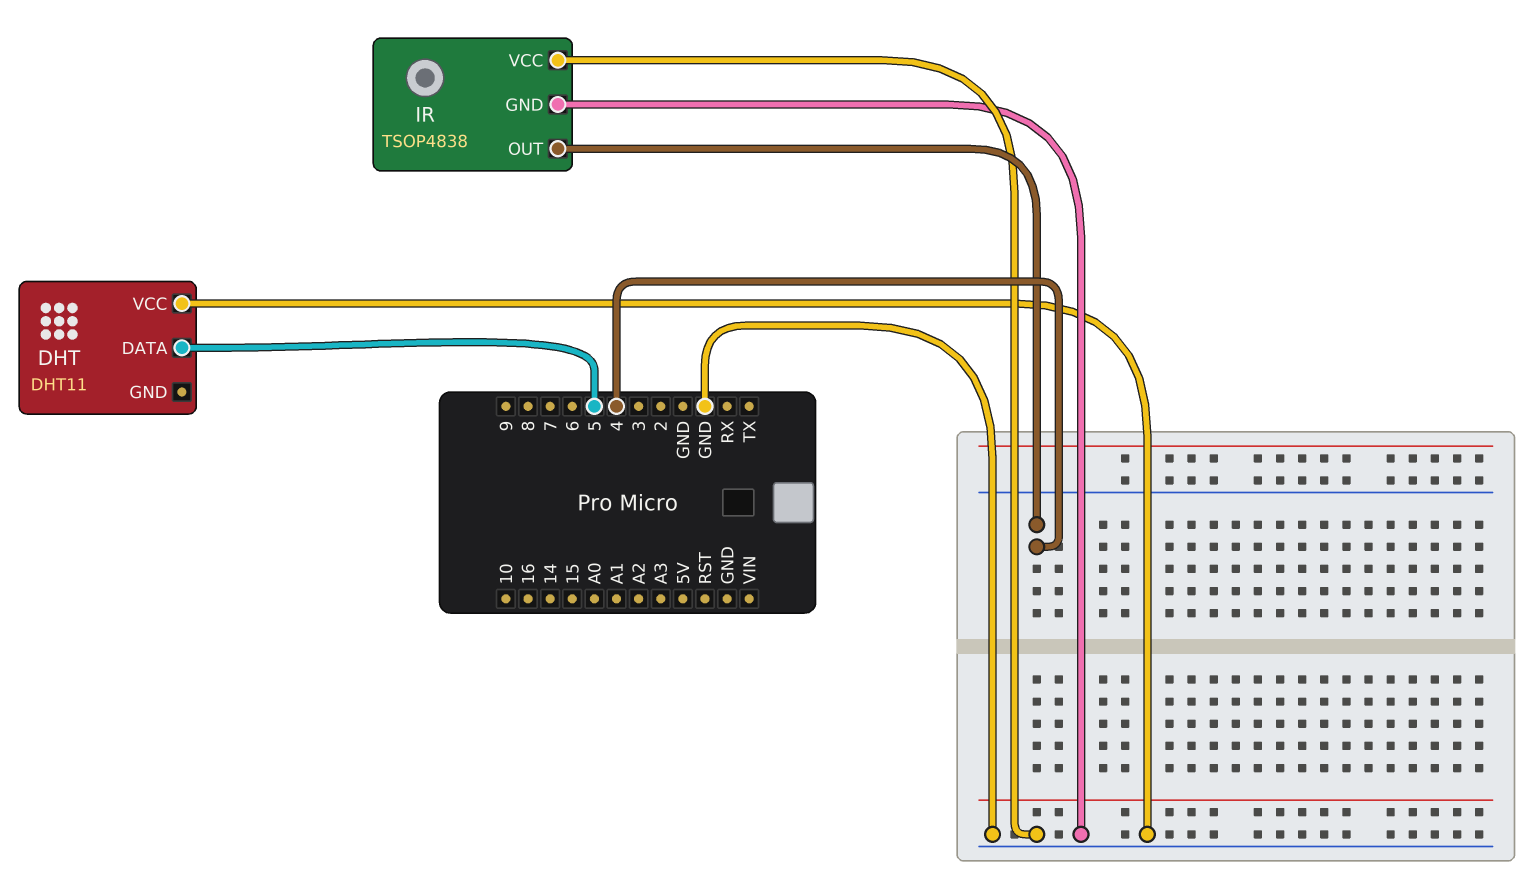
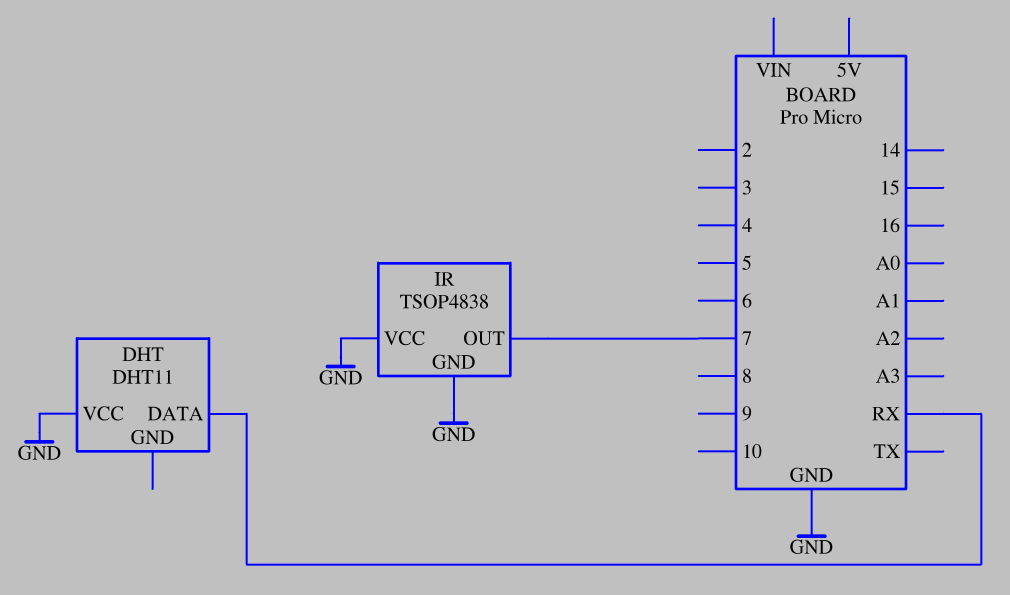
DHT pin DATA: 5 -> RX
IR pin OUT: 4 -> 7

